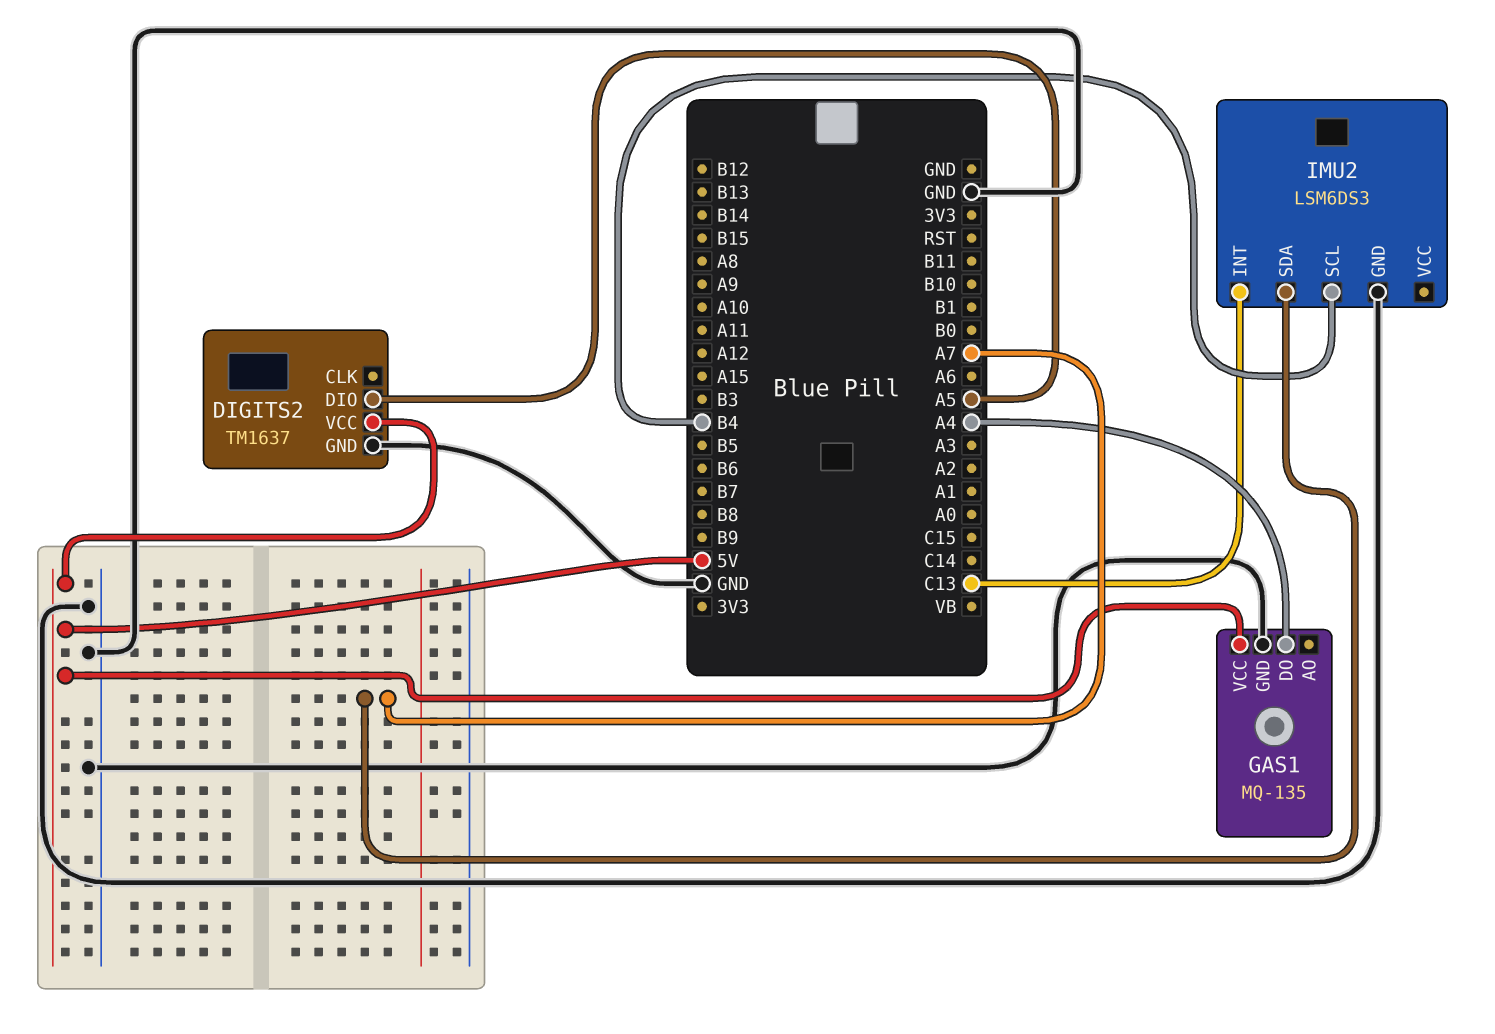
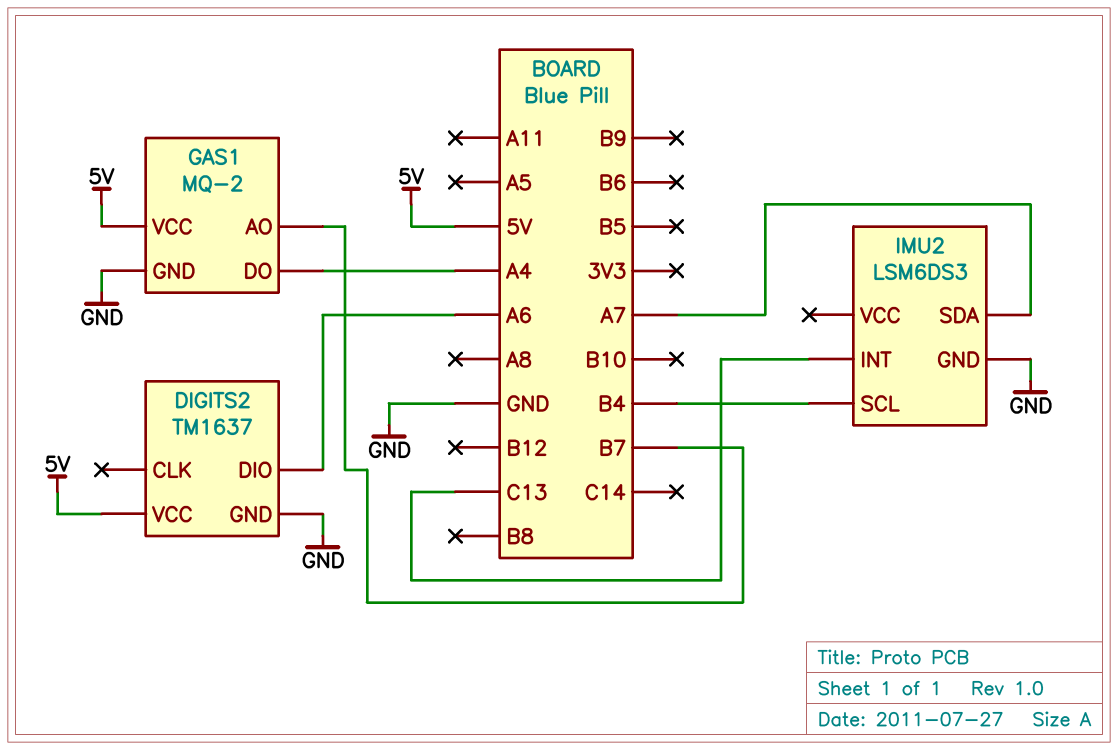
DIGITS2 pin DIO: A5 -> A6
GAS1: MQ-135 -> MQ-2
GAS1 pin AO: none -> B7

